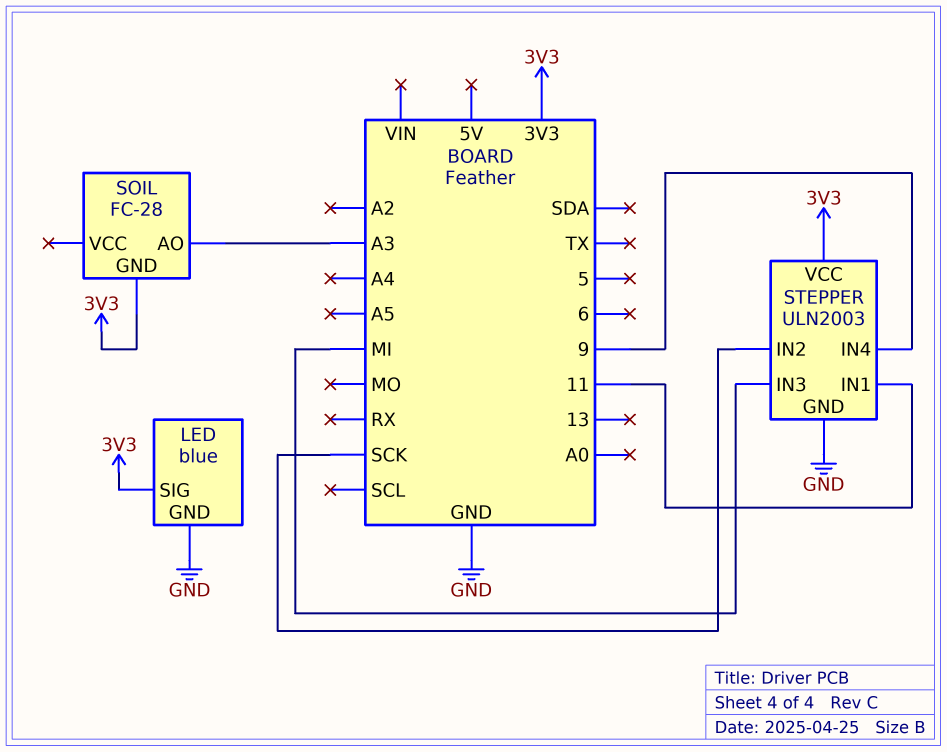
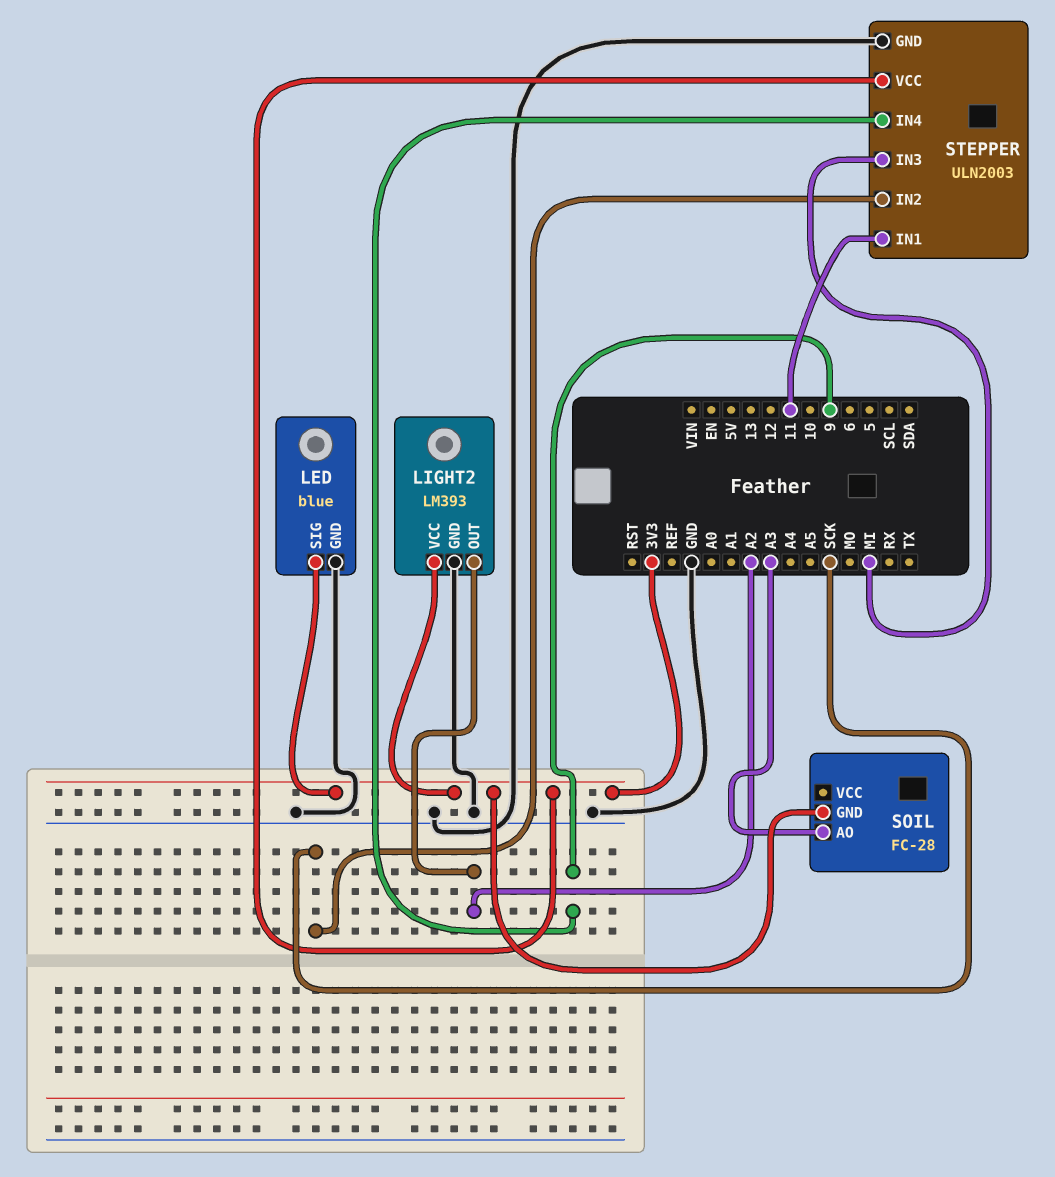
LIGHT2: none -> LM393
LIGHT2 pin GND: none -> GND
LIGHT2 pin OUT: none -> A2
LIGHT2 pin VCC: none -> 3V3

